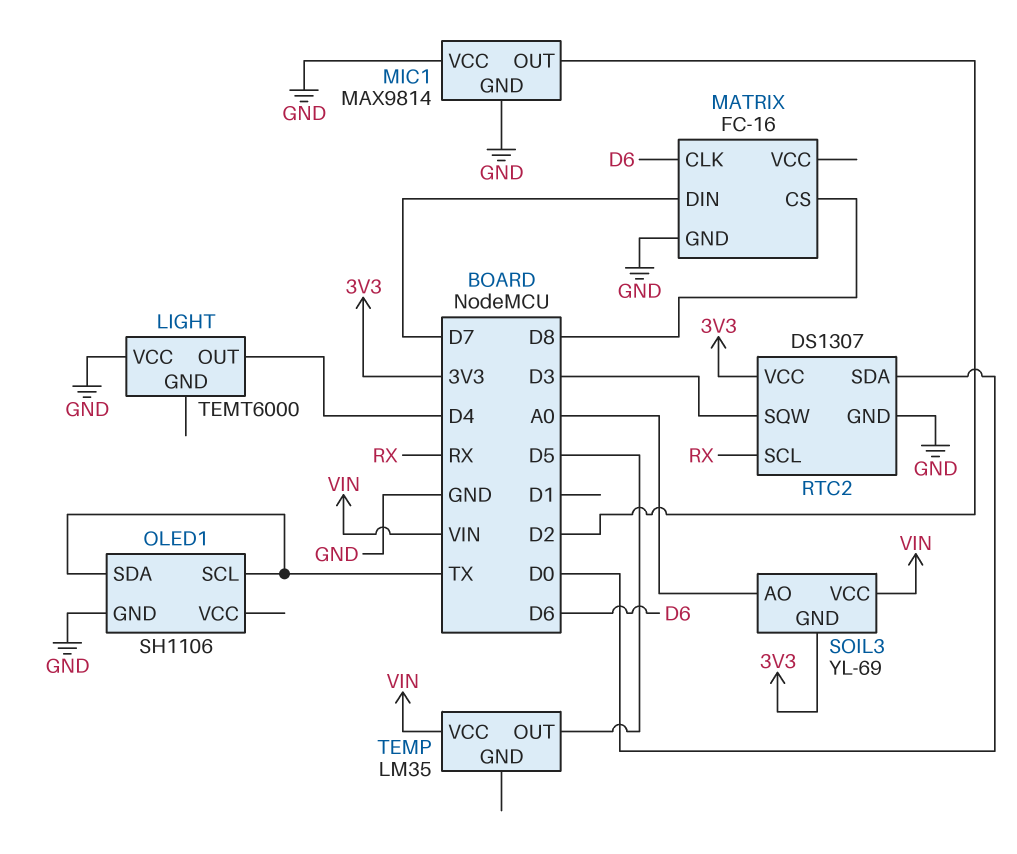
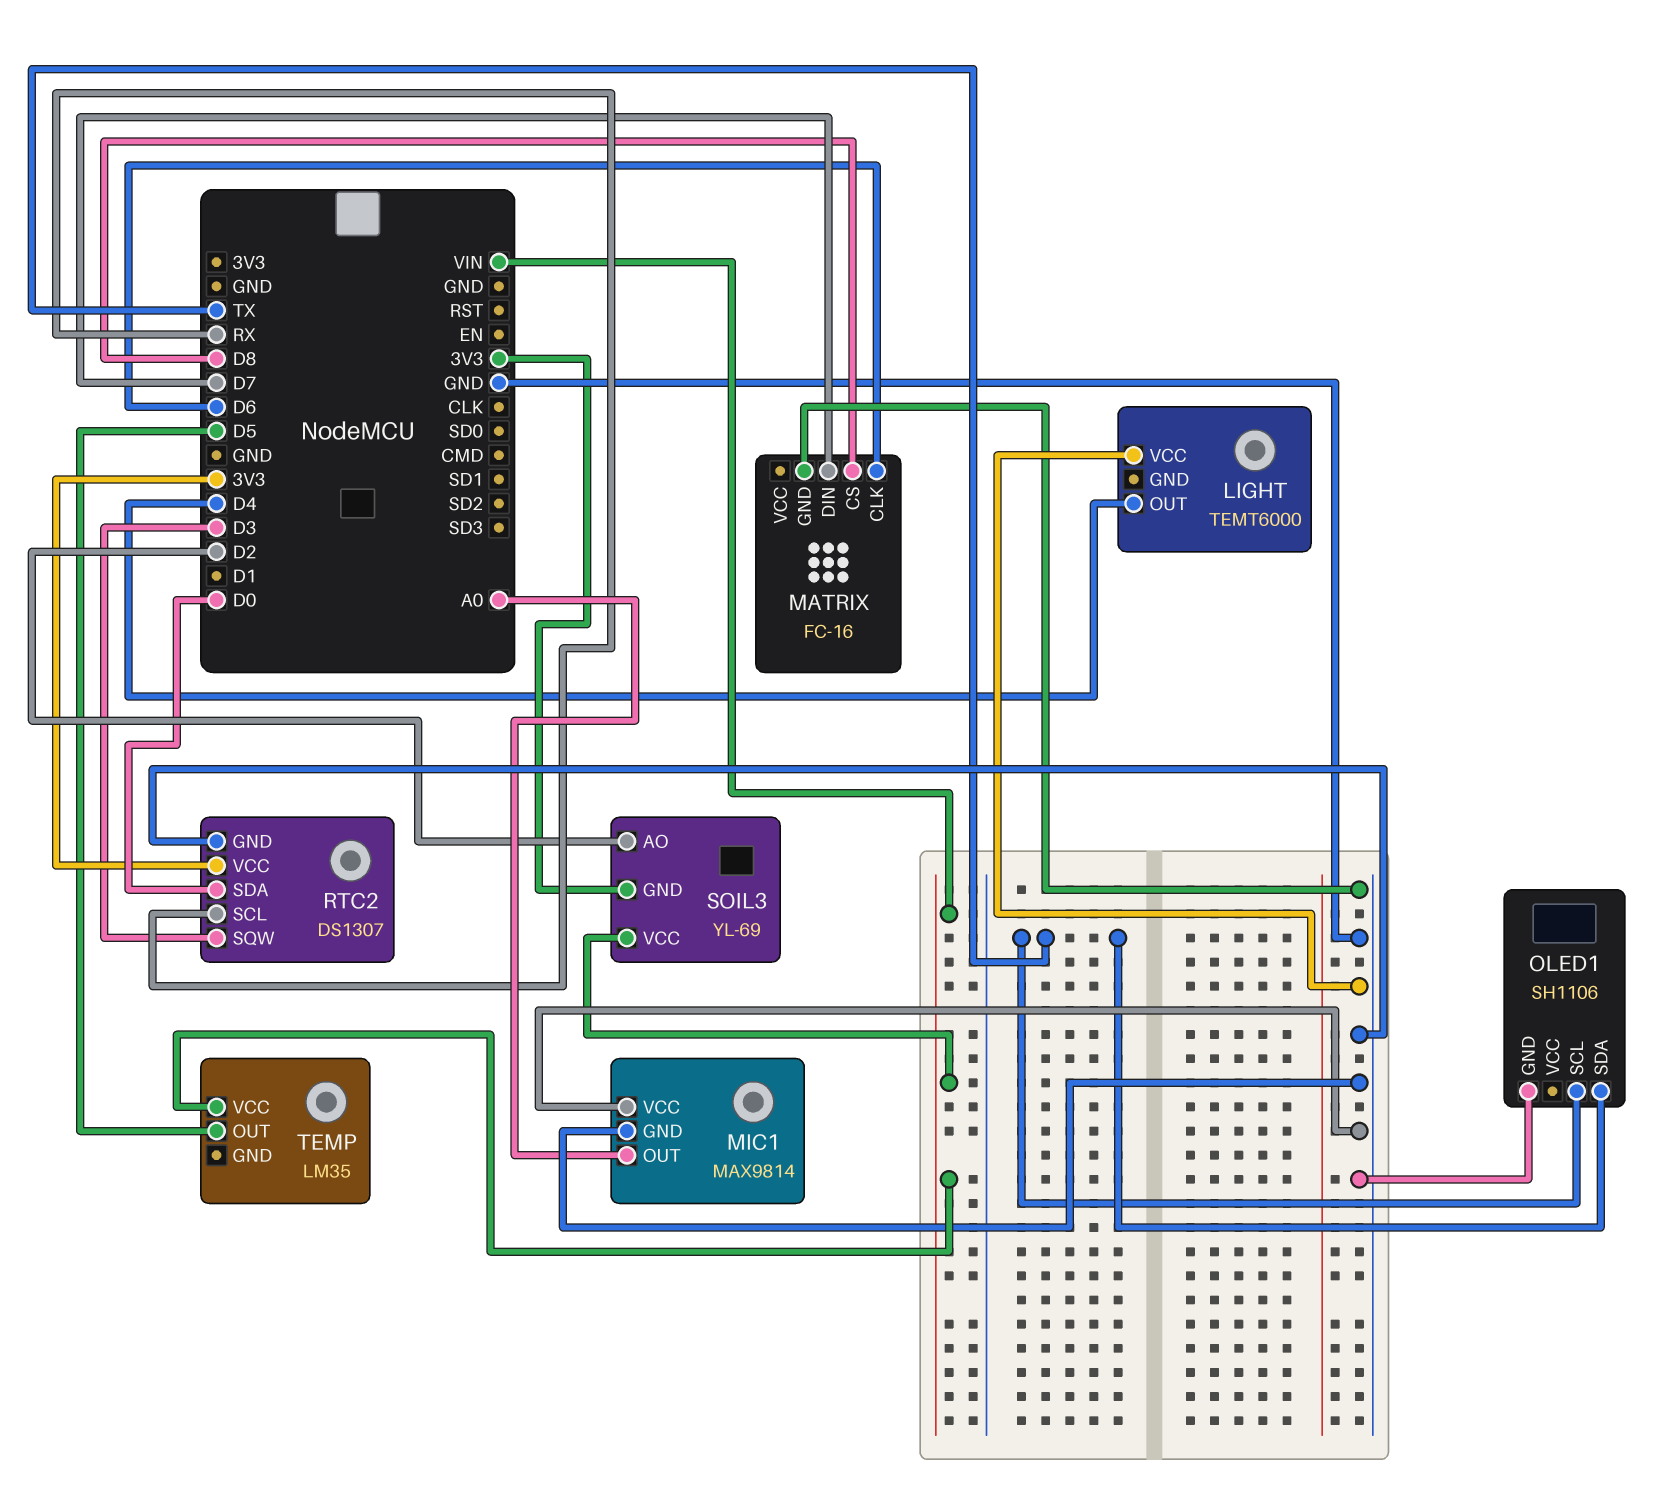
MIC1 pin OUT: D2 -> A0
SOIL3 pin AO: A0 -> D2

